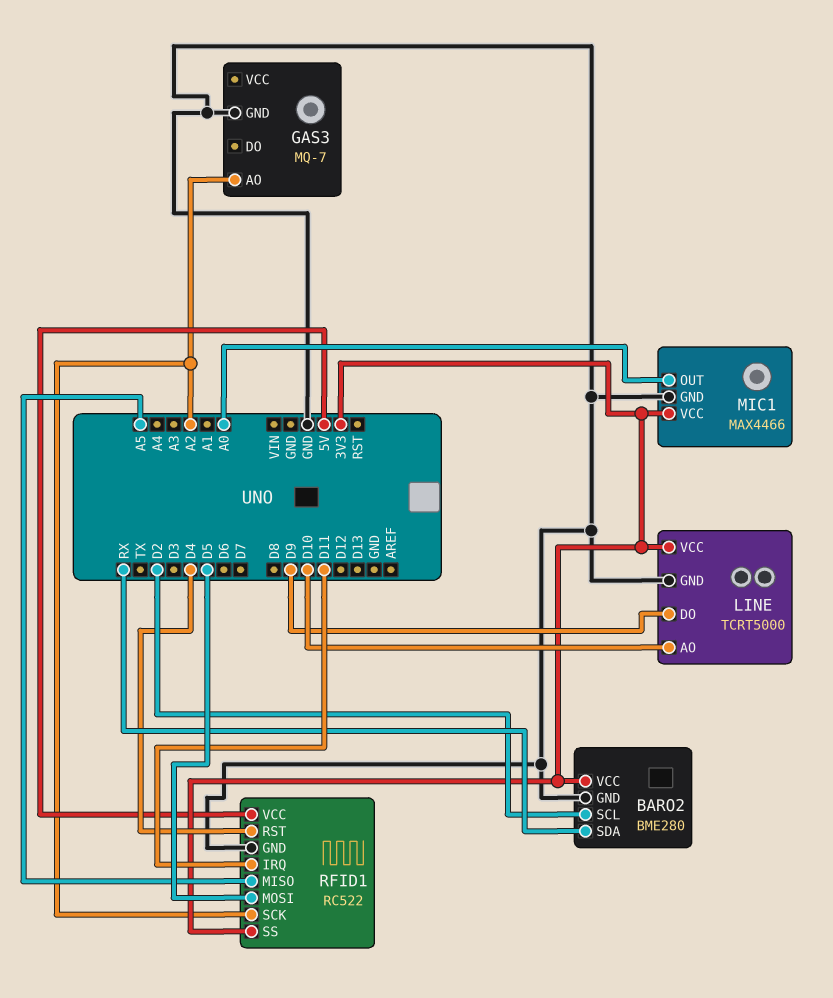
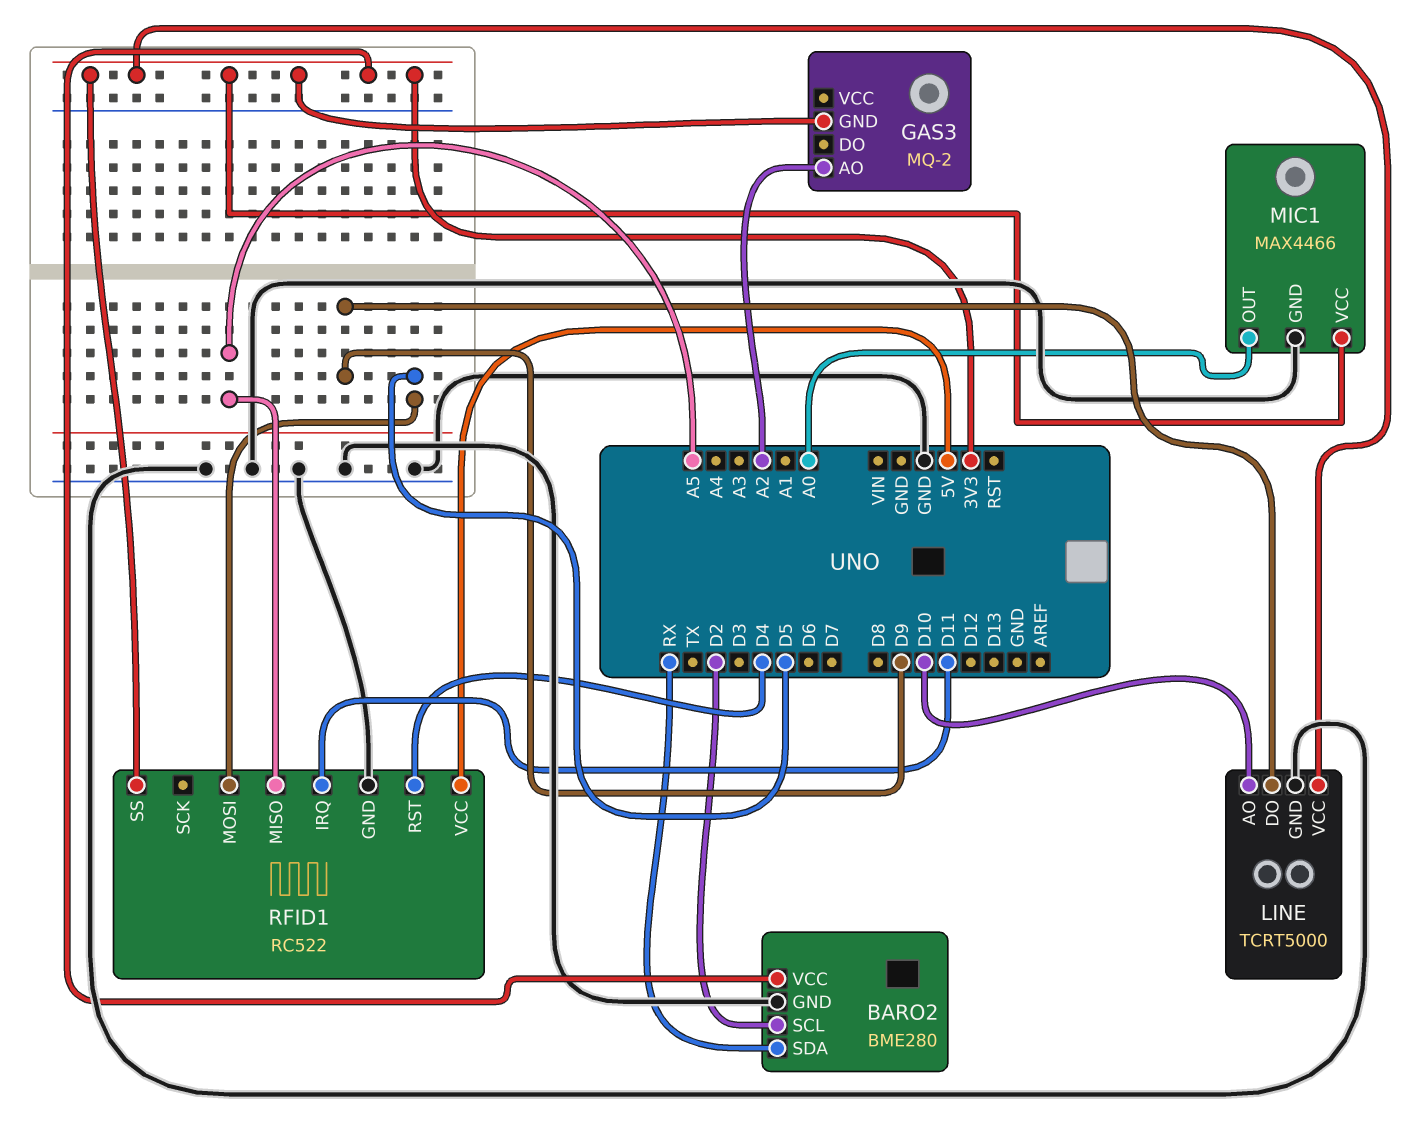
GAS3: MQ-7 -> MQ-2
GAS3 pin GND: GND -> 3V3
RFID1 pin SCK: A2 -> none

